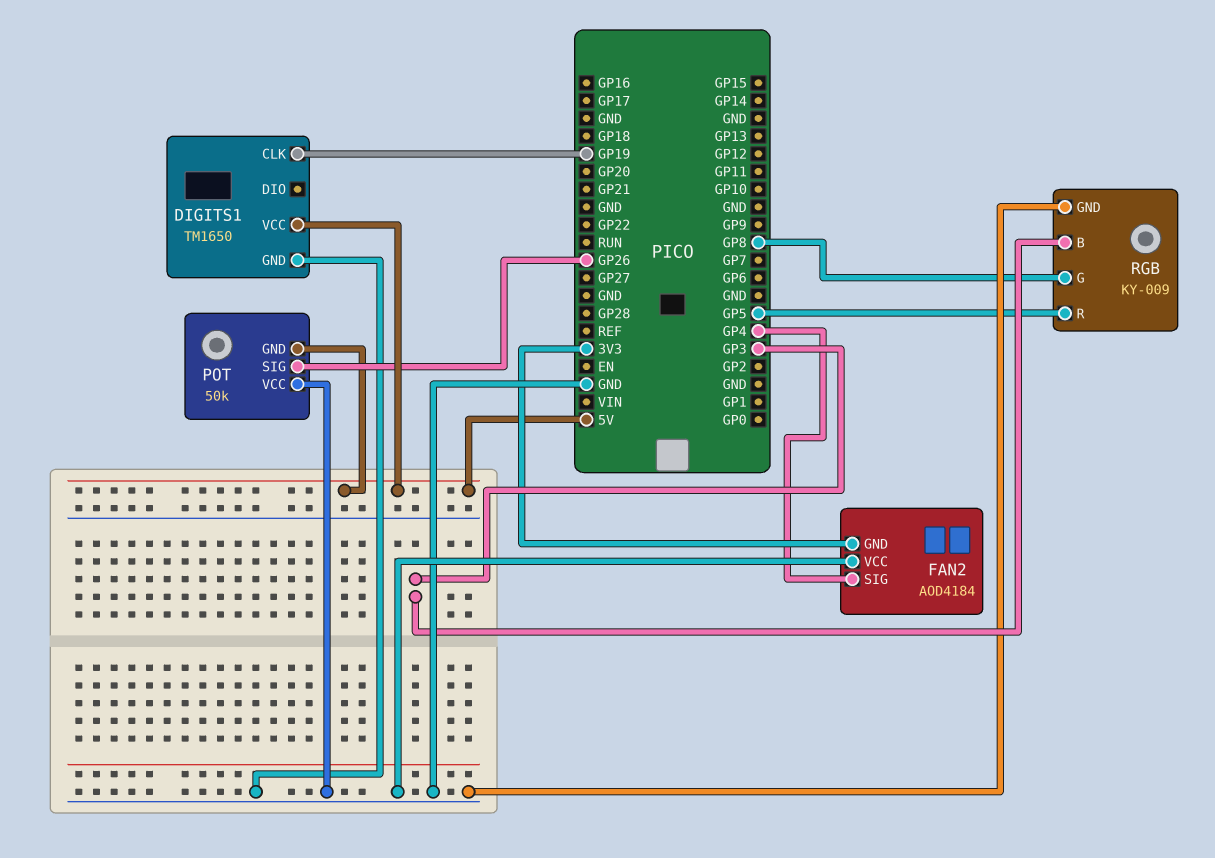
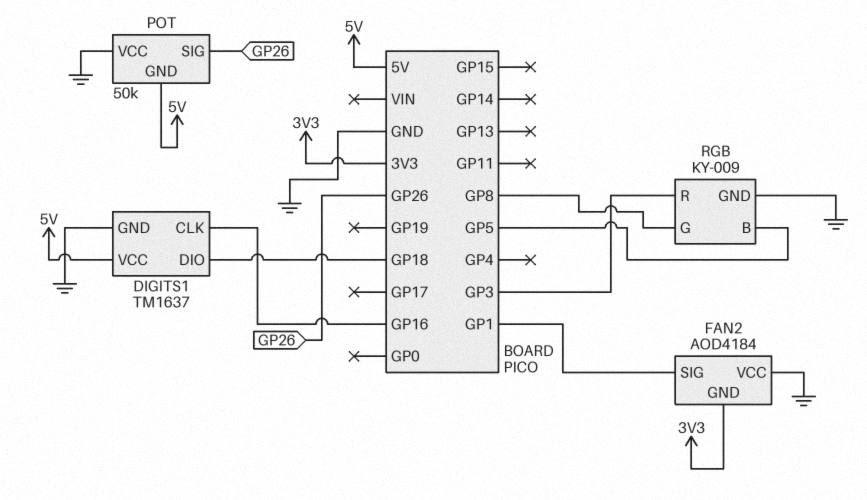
DIGITS1: TM1650 -> TM1637
DIGITS1 pin CLK: GP19 -> GP16
DIGITS1 pin DIO: none -> GP18
FAN2 pin SIG: GP4 -> GP1
RGB pin B: GP3 -> GP5
RGB pin R: GP5 -> GP3

